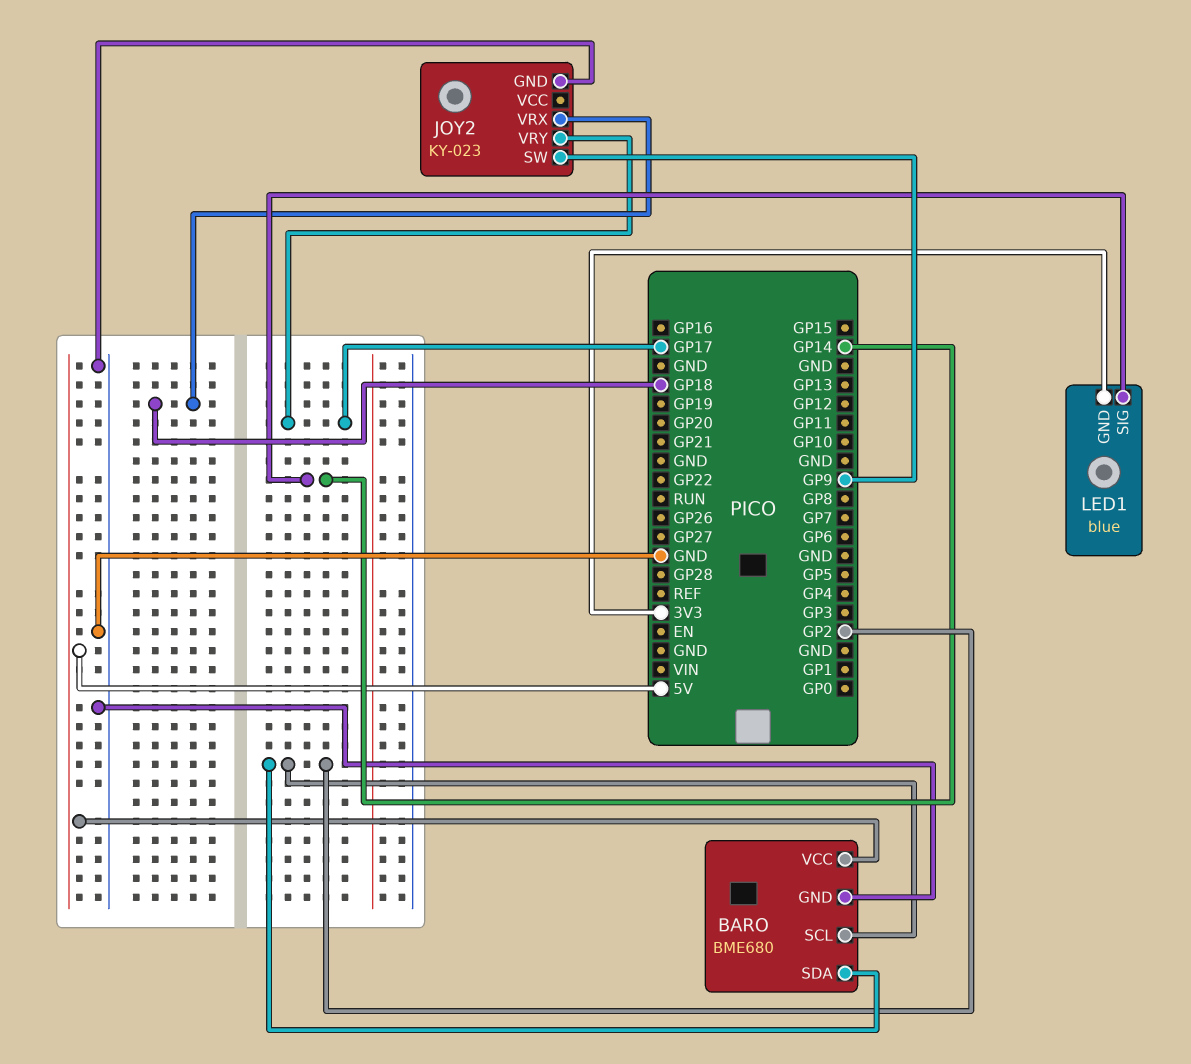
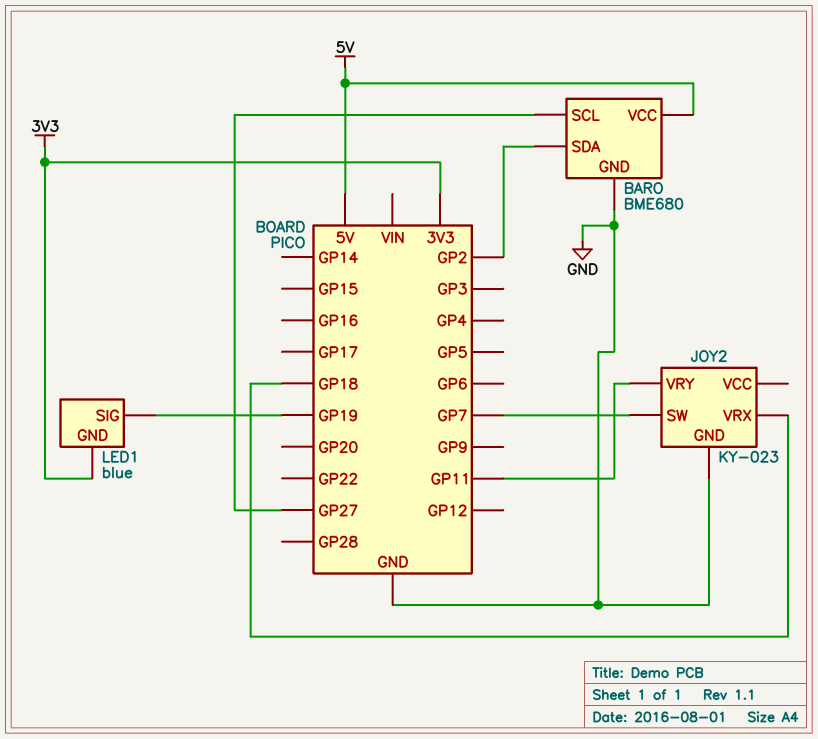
BARO pin SCL: GP2 -> GP27
JOY2 pin SW: GP9 -> GP7
JOY2 pin VRY: GP17 -> GP11
LED1 pin SIG: GP14 -> GP19

